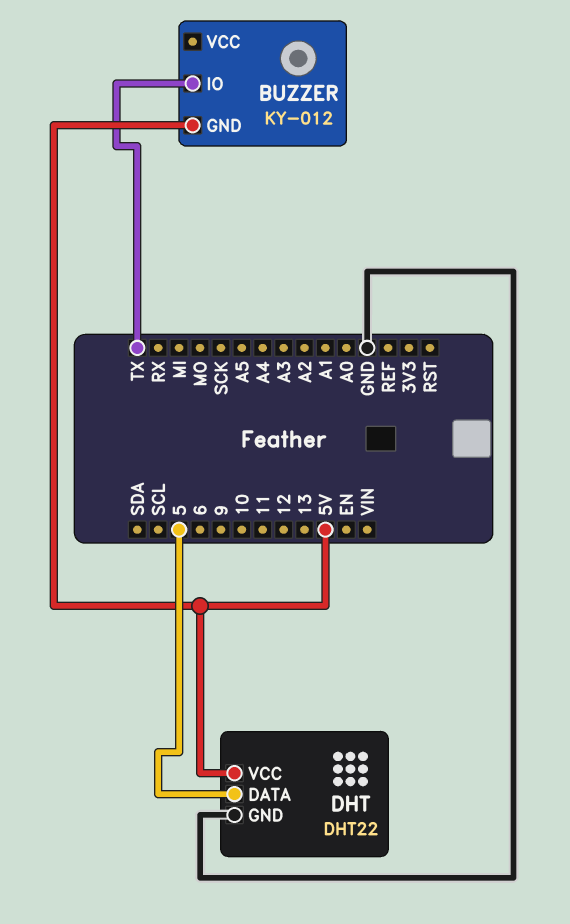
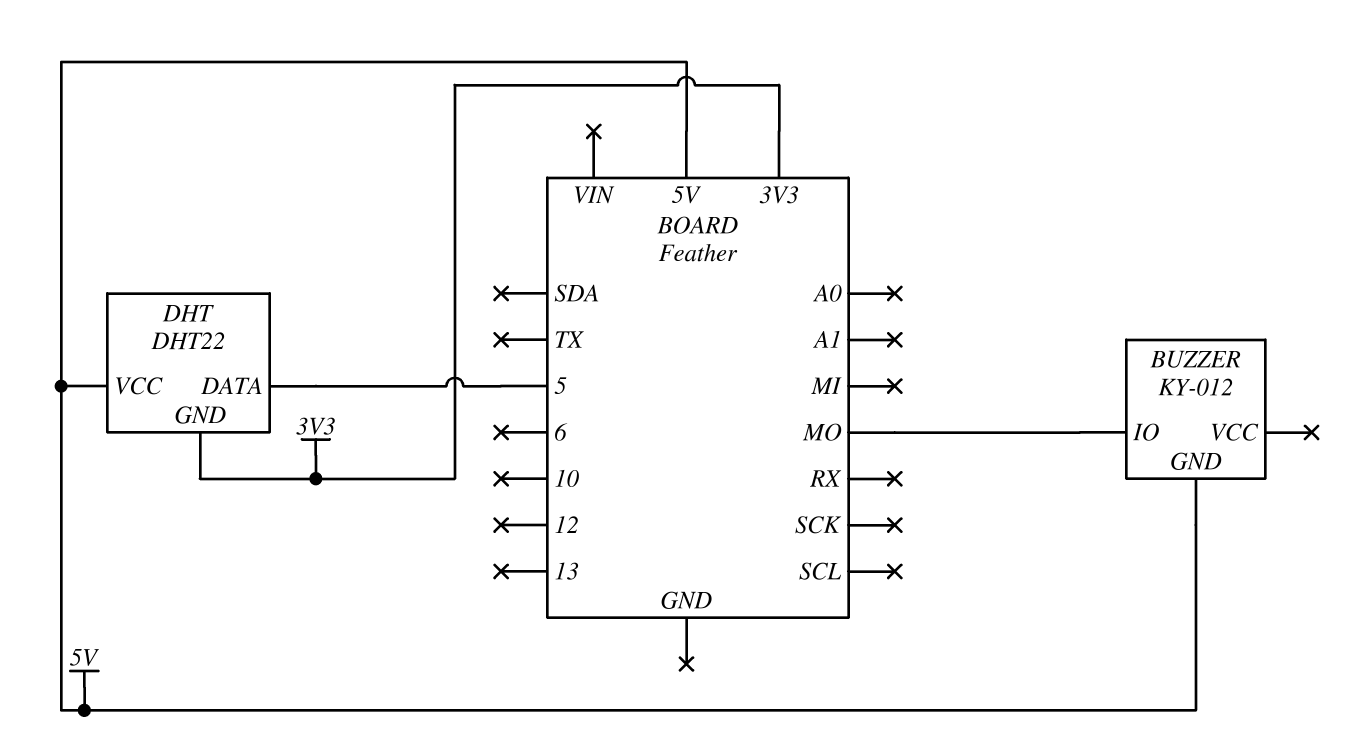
BUZZER pin IO: TX -> MO
DHT pin GND: GND -> 3V3

